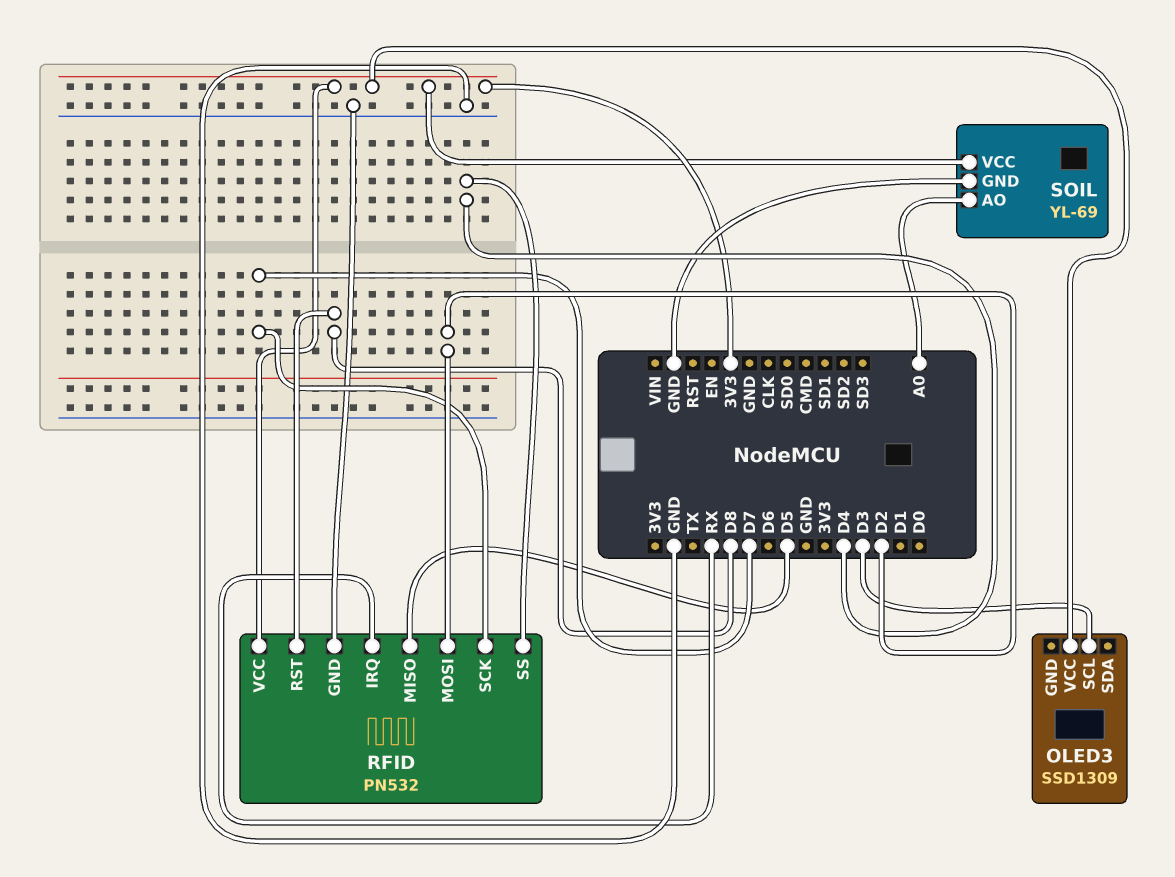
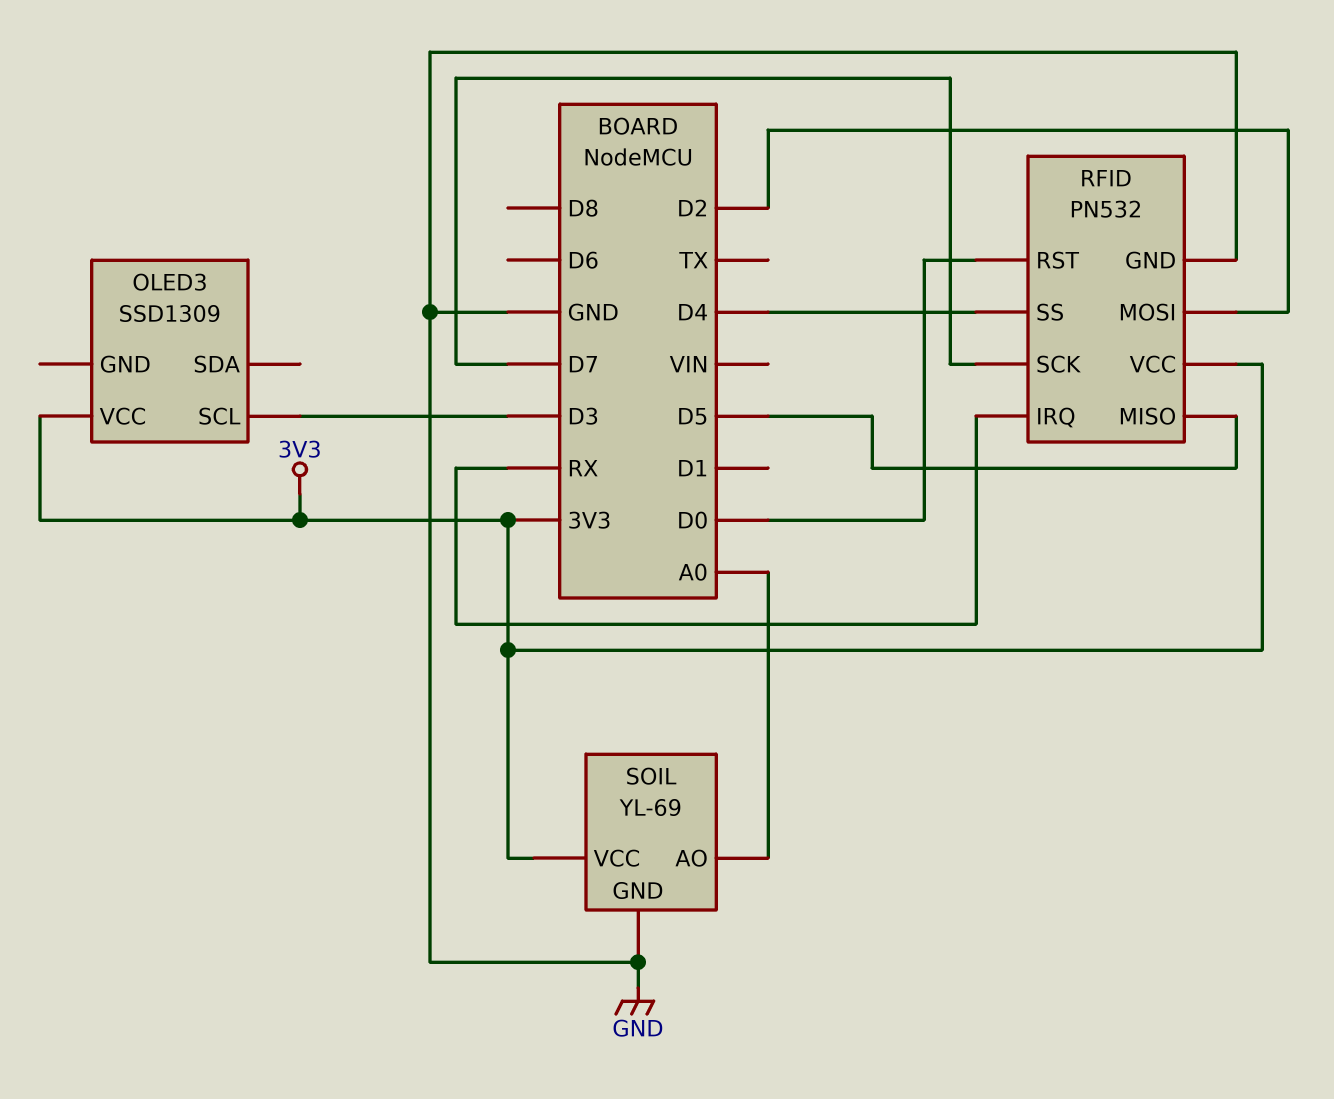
RFID pin RST: D8 -> D0

